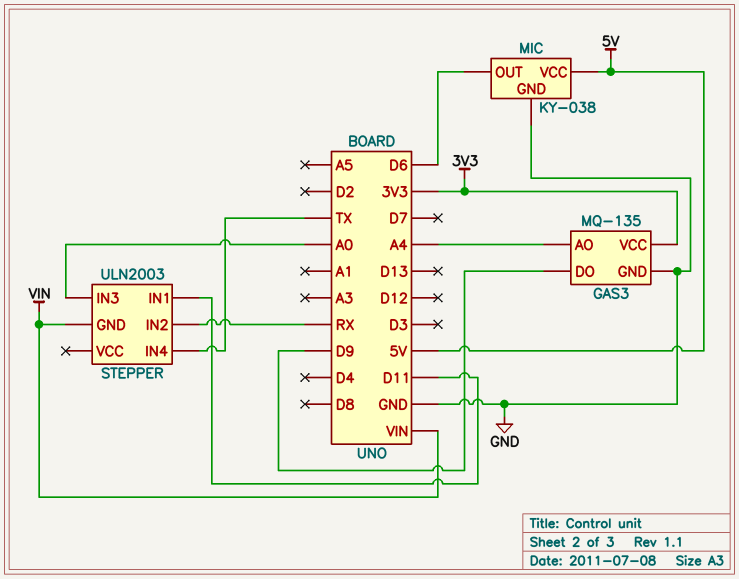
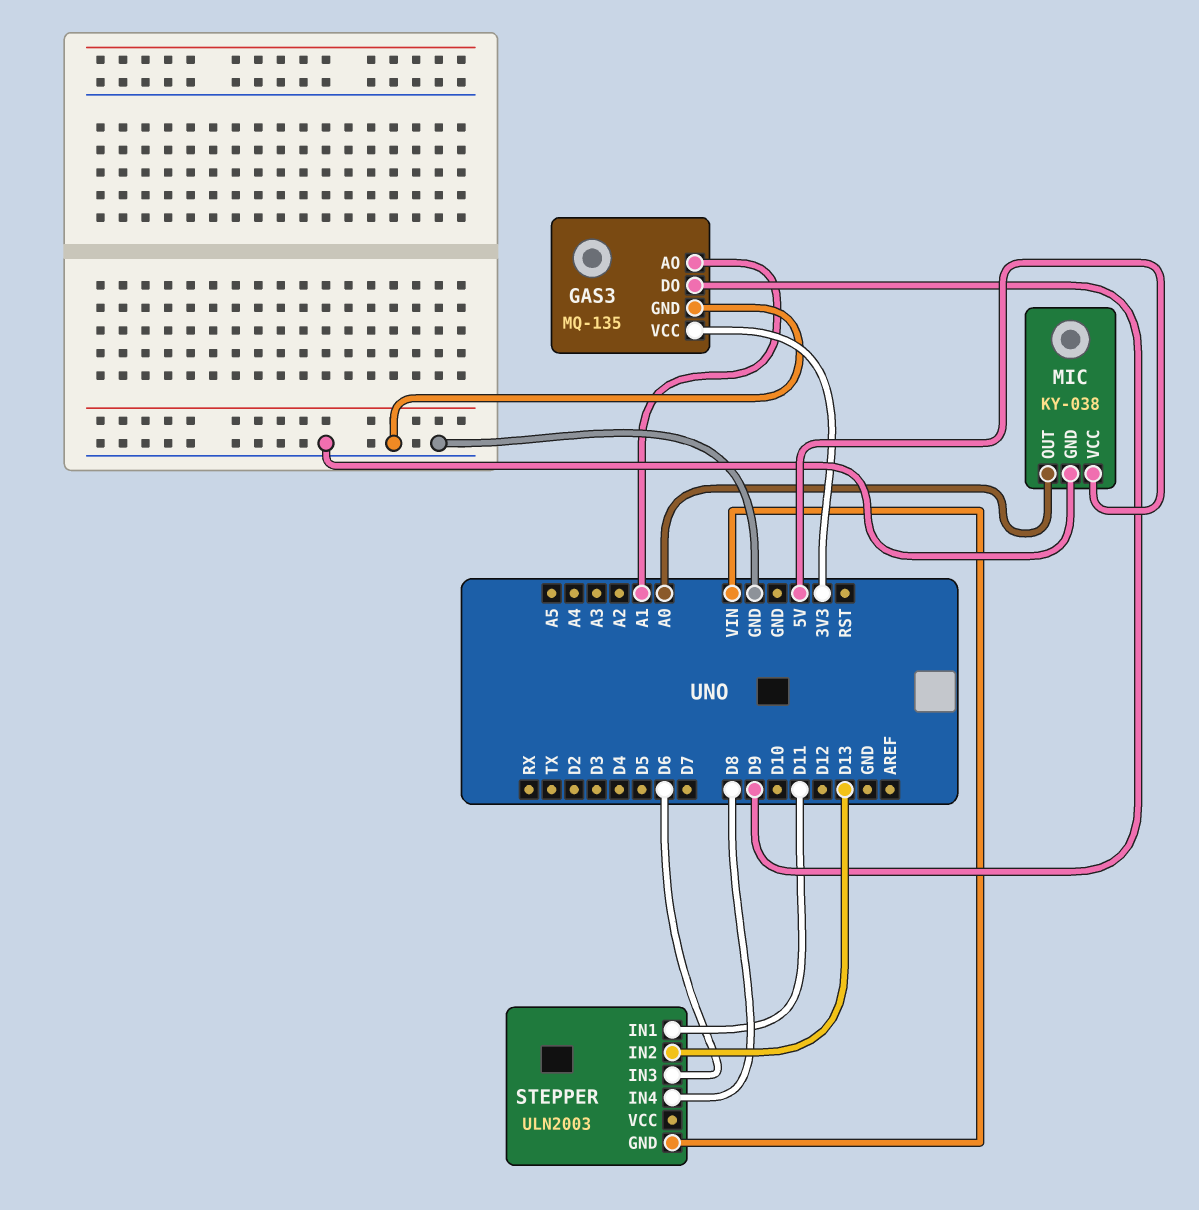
GAS3 pin AO: A4 -> A1
MIC pin OUT: D6 -> A0
STEPPER pin IN2: RX -> D13
STEPPER pin IN3: A0 -> D6
STEPPER pin IN4: TX -> D8

